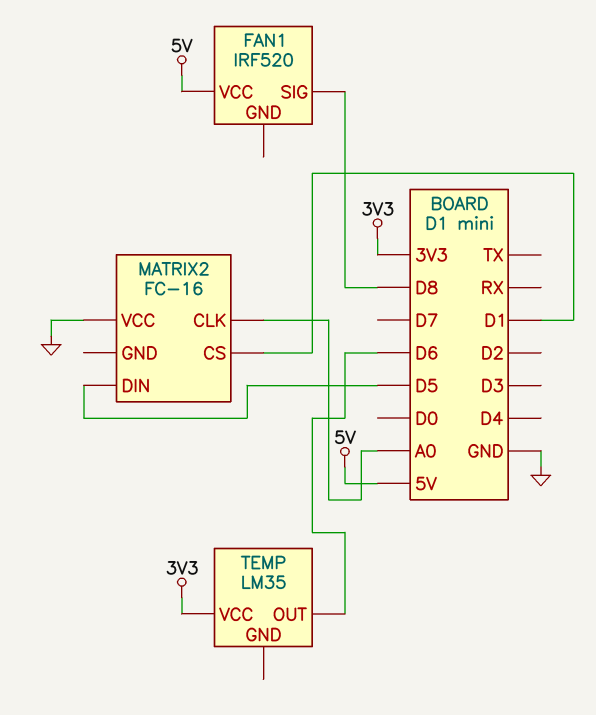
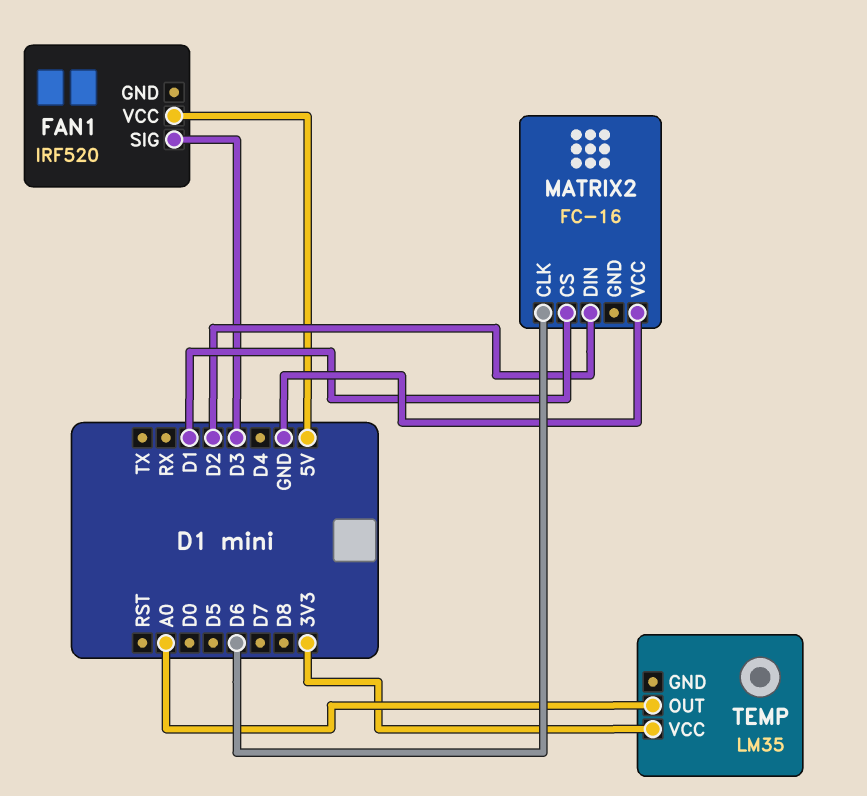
FAN1 pin SIG: D8 -> D3
MATRIX2 pin CLK: A0 -> D6
MATRIX2 pin DIN: D5 -> D2
TEMP pin OUT: D6 -> A0

